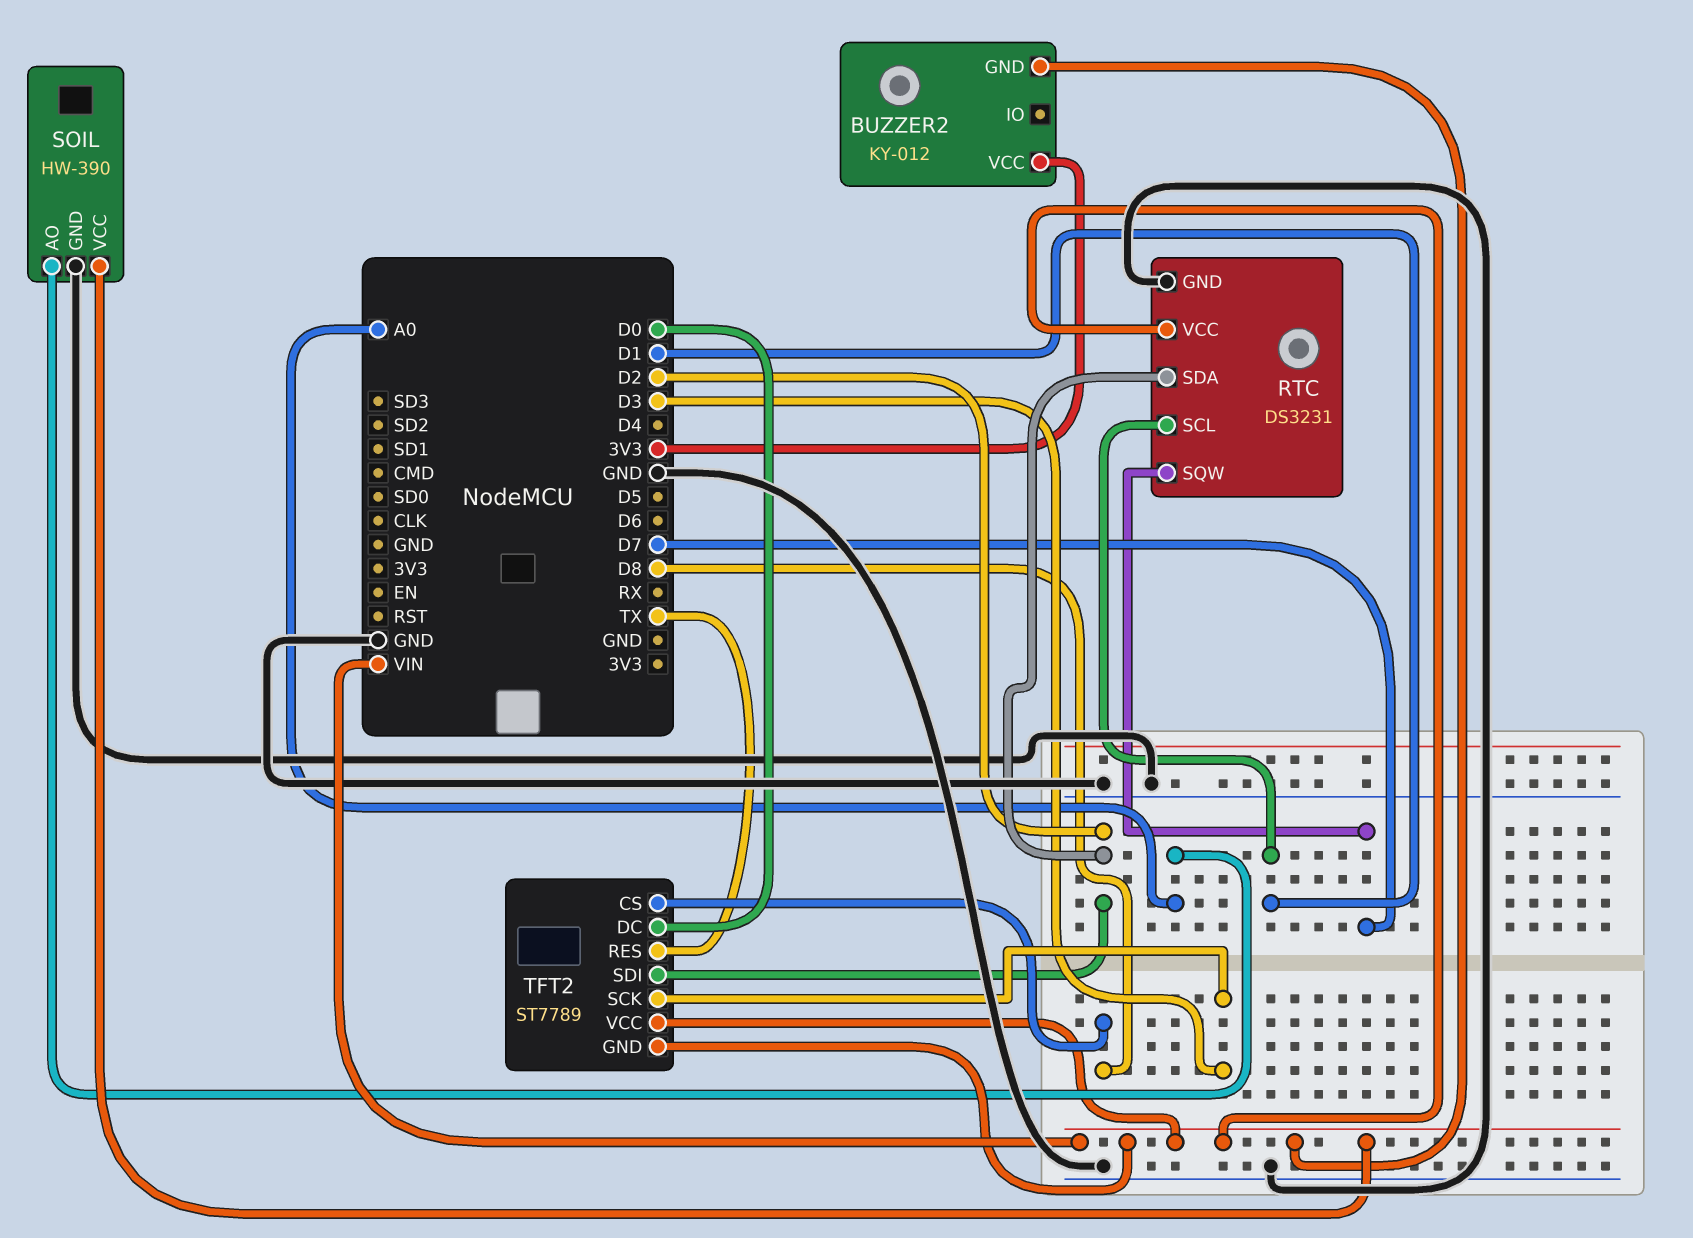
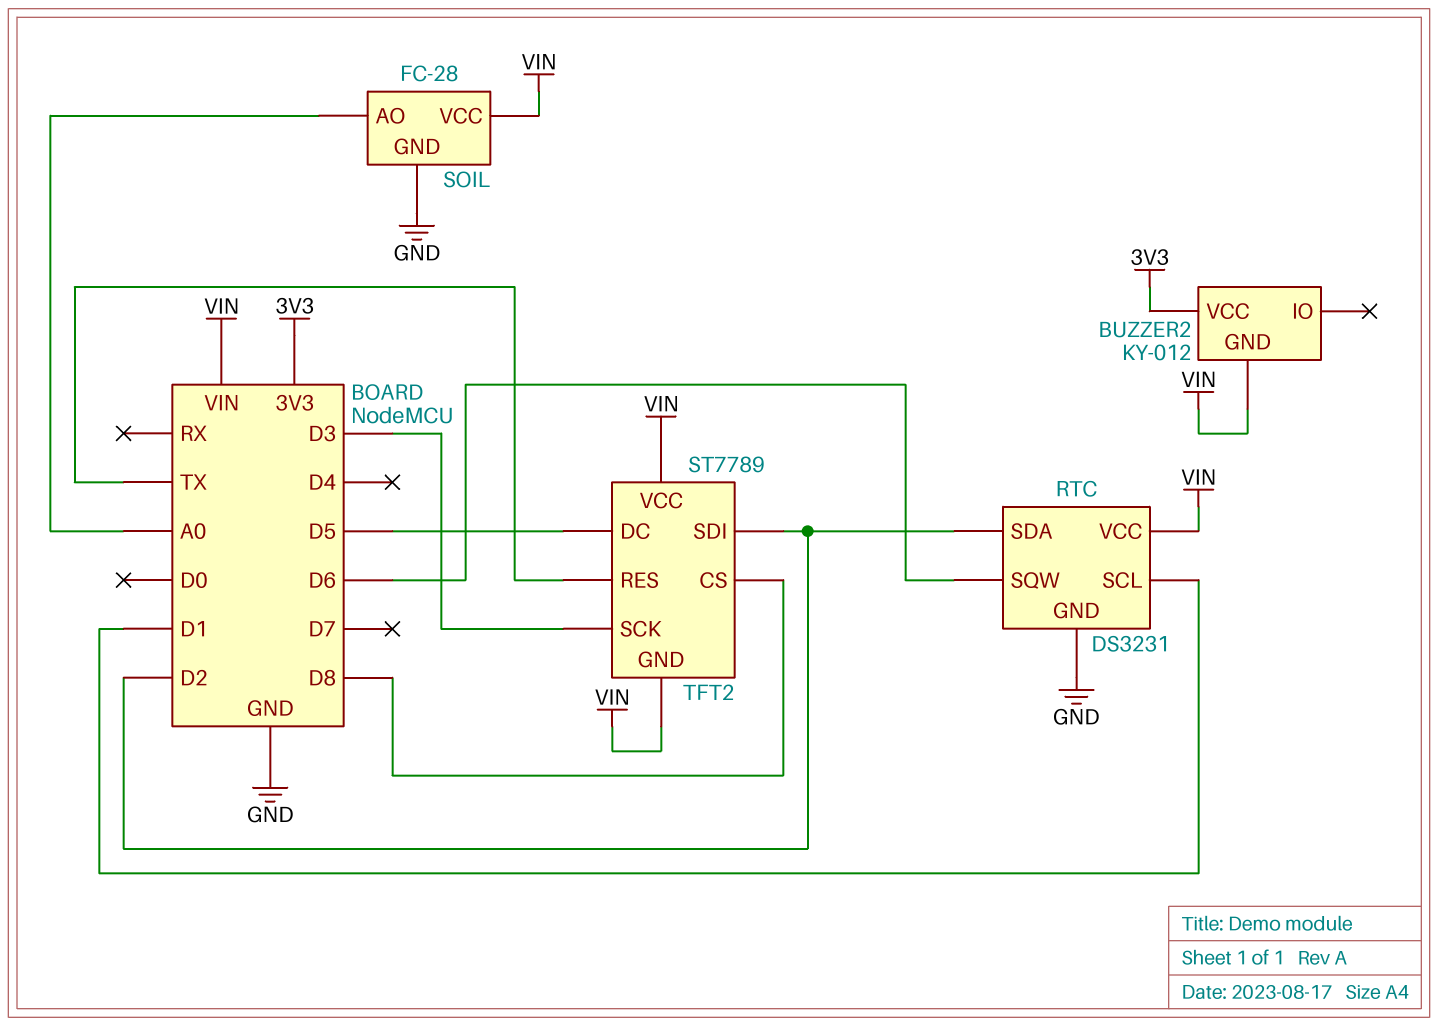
RTC pin SQW: D7 -> D6
SOIL: HW-390 -> FC-28
TFT2 pin DC: D0 -> D5

